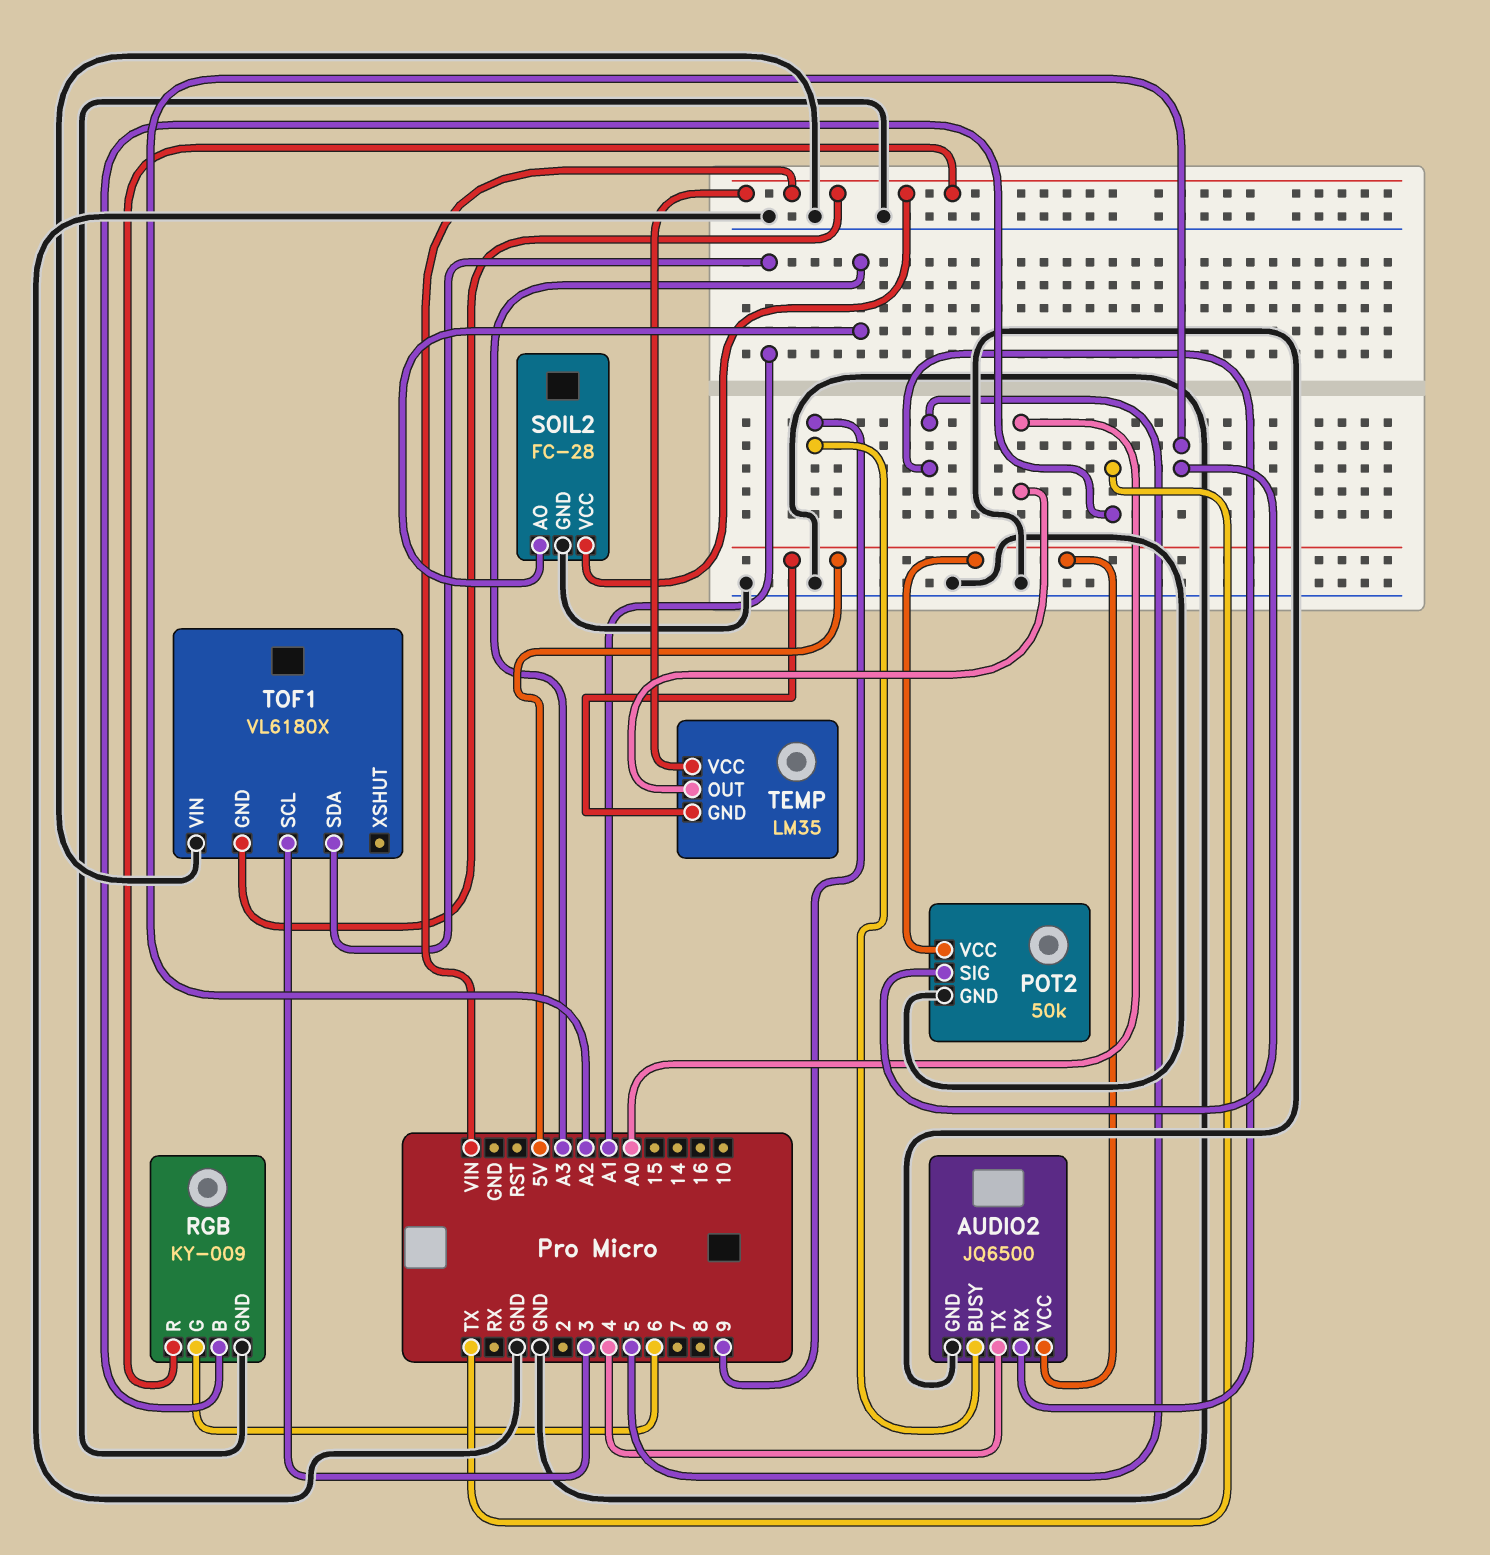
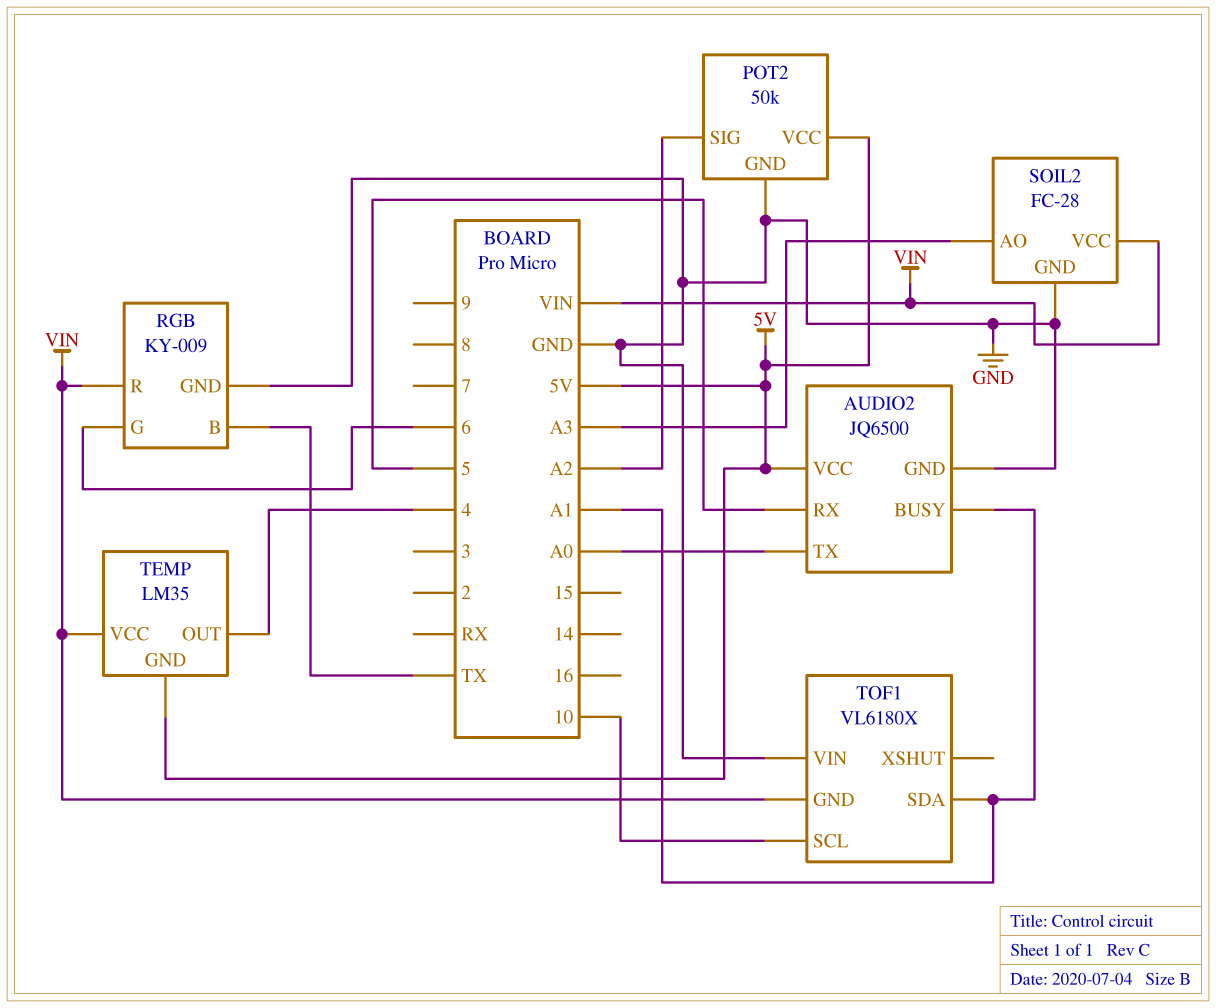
AUDIO2 pin BUSY: 9 -> A1
AUDIO2 pin TX: 4 -> A0
TEMP pin OUT: A0 -> 4
TOF1 pin SCL: 3 -> 10

